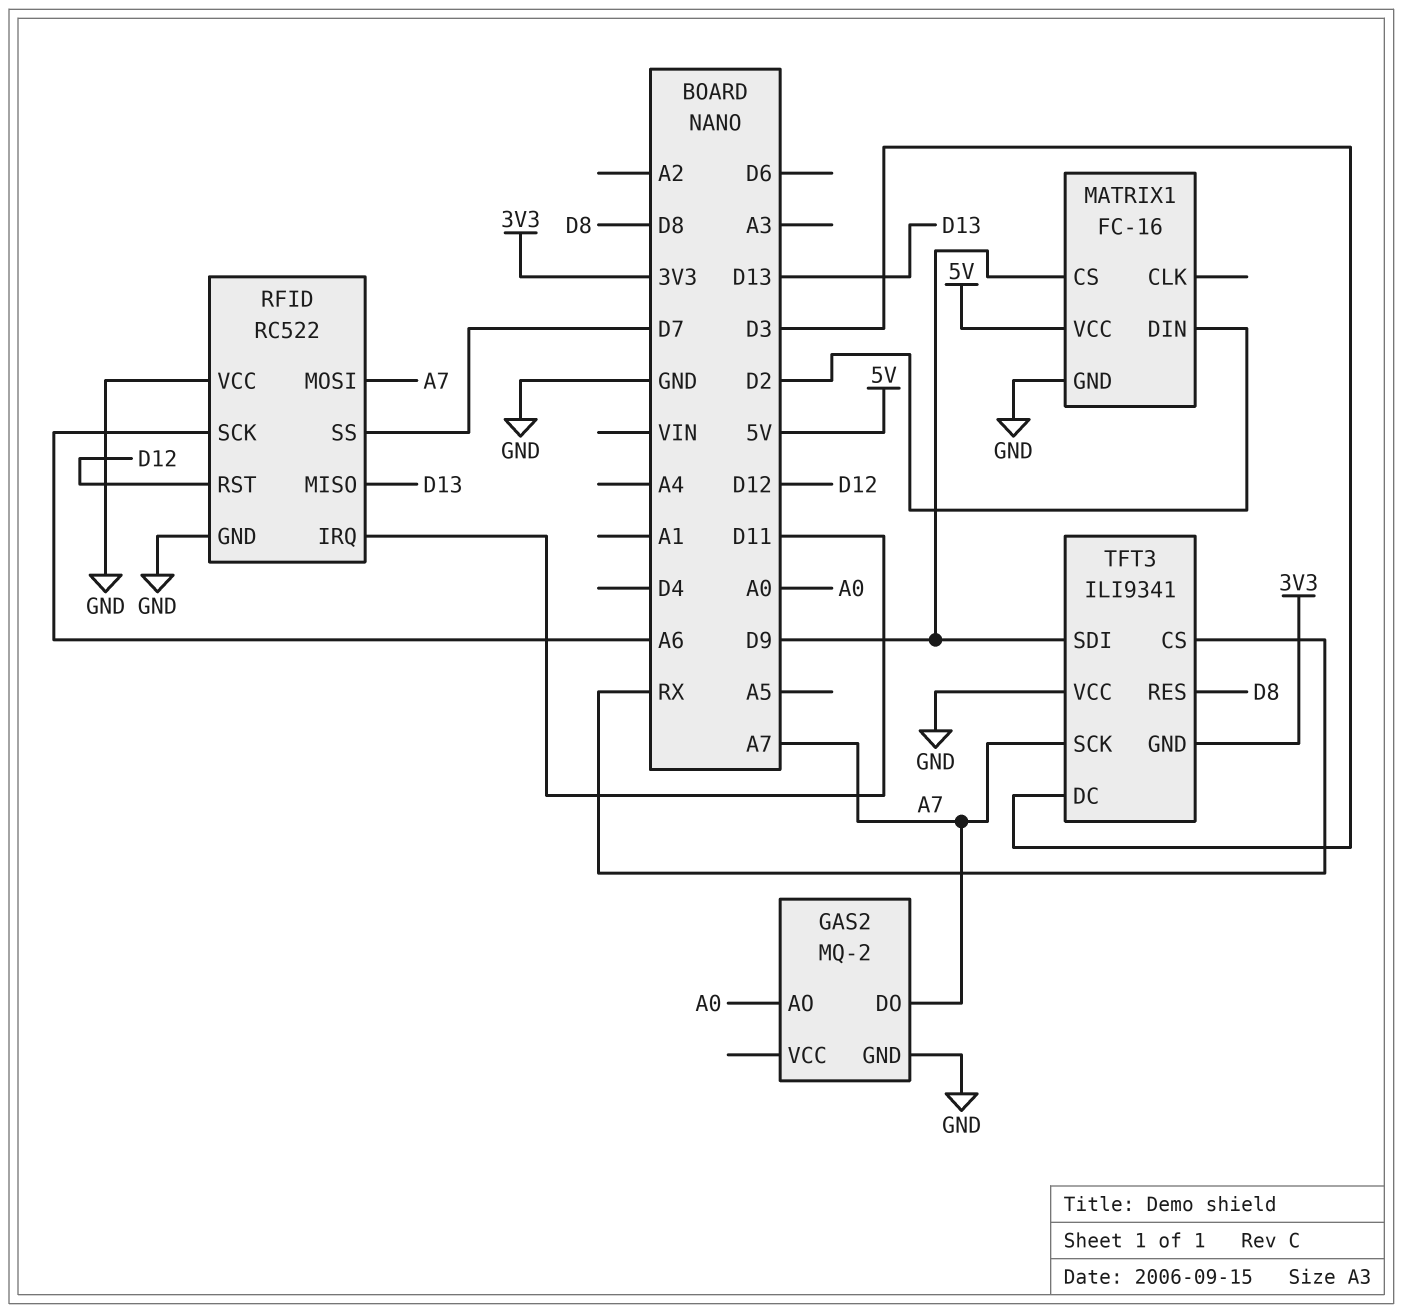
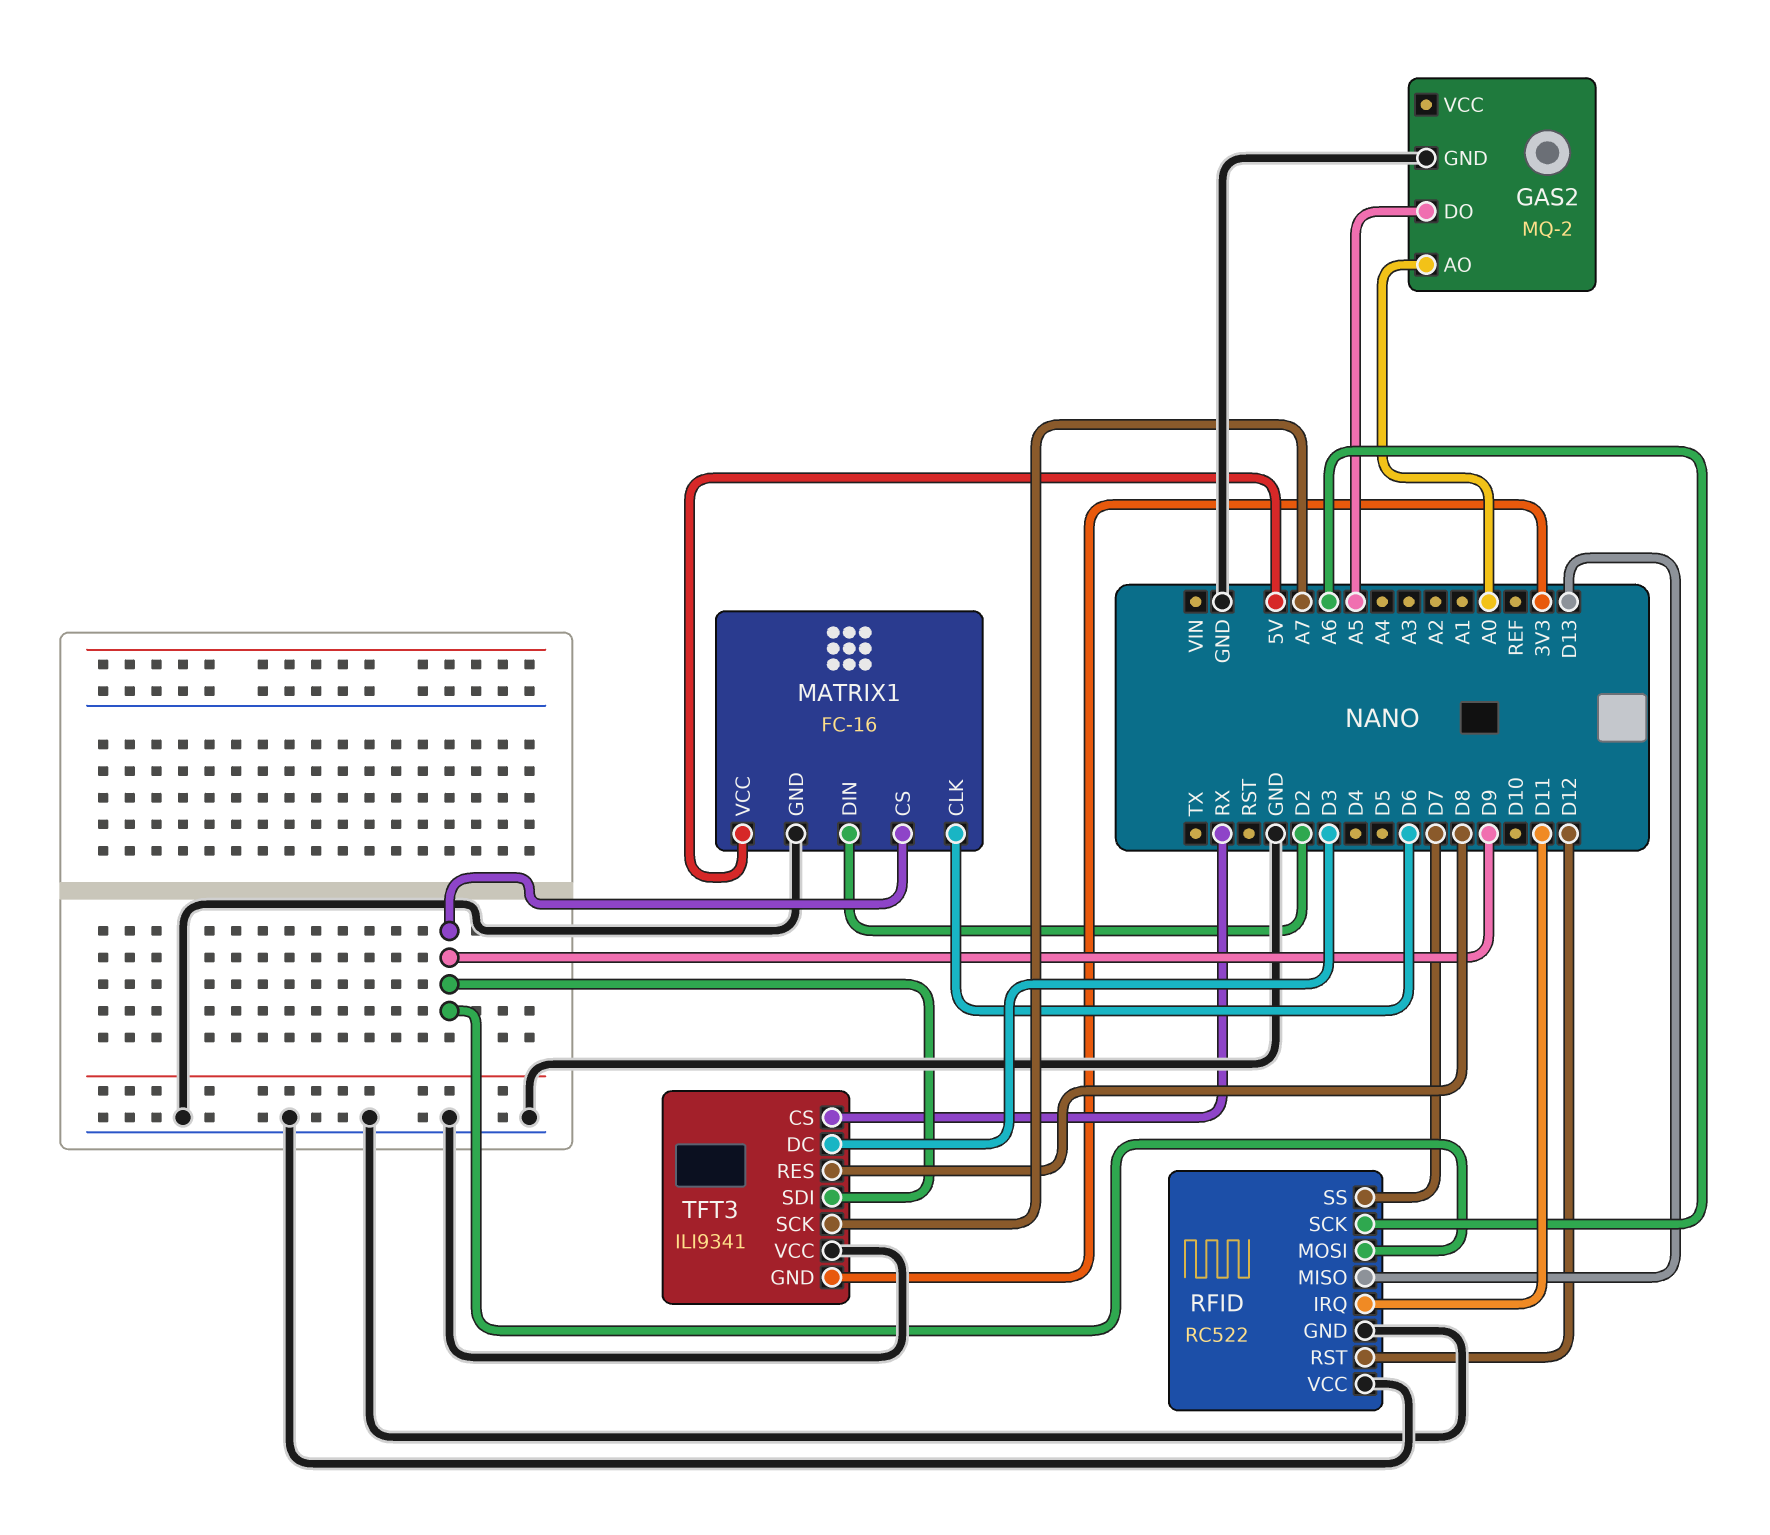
GAS2 pin DO: A7 -> A5
MATRIX1 pin CLK: none -> D6
RFID pin MOSI: A7 -> D9

